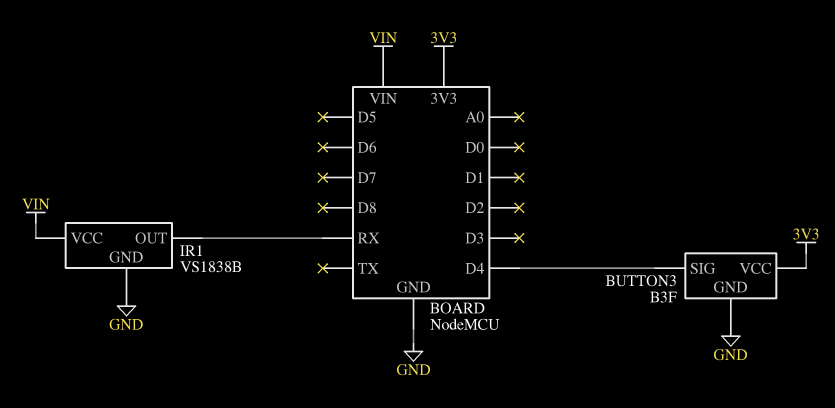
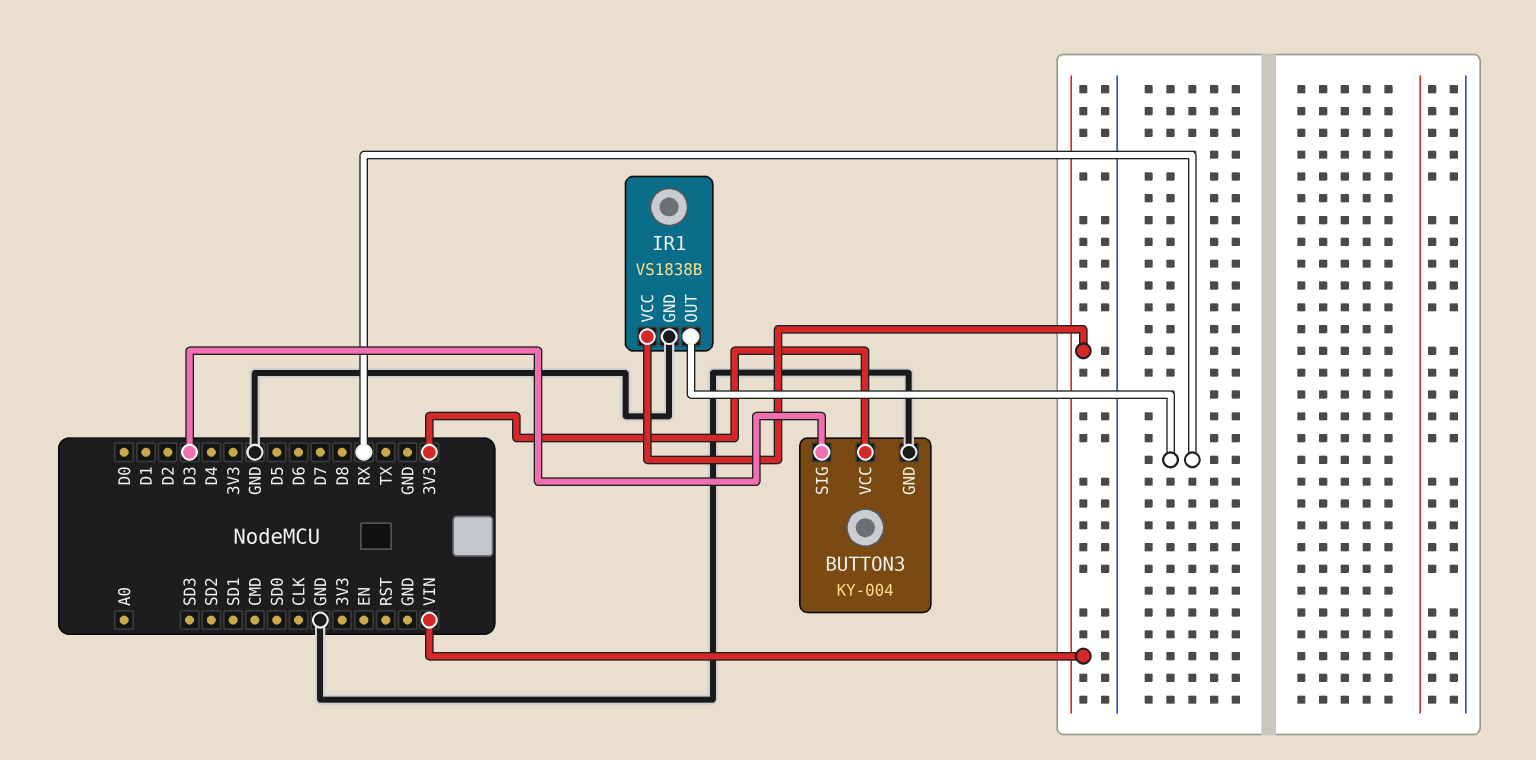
BUTTON3: B3F -> KY-004
BUTTON3 pin SIG: D4 -> D3

